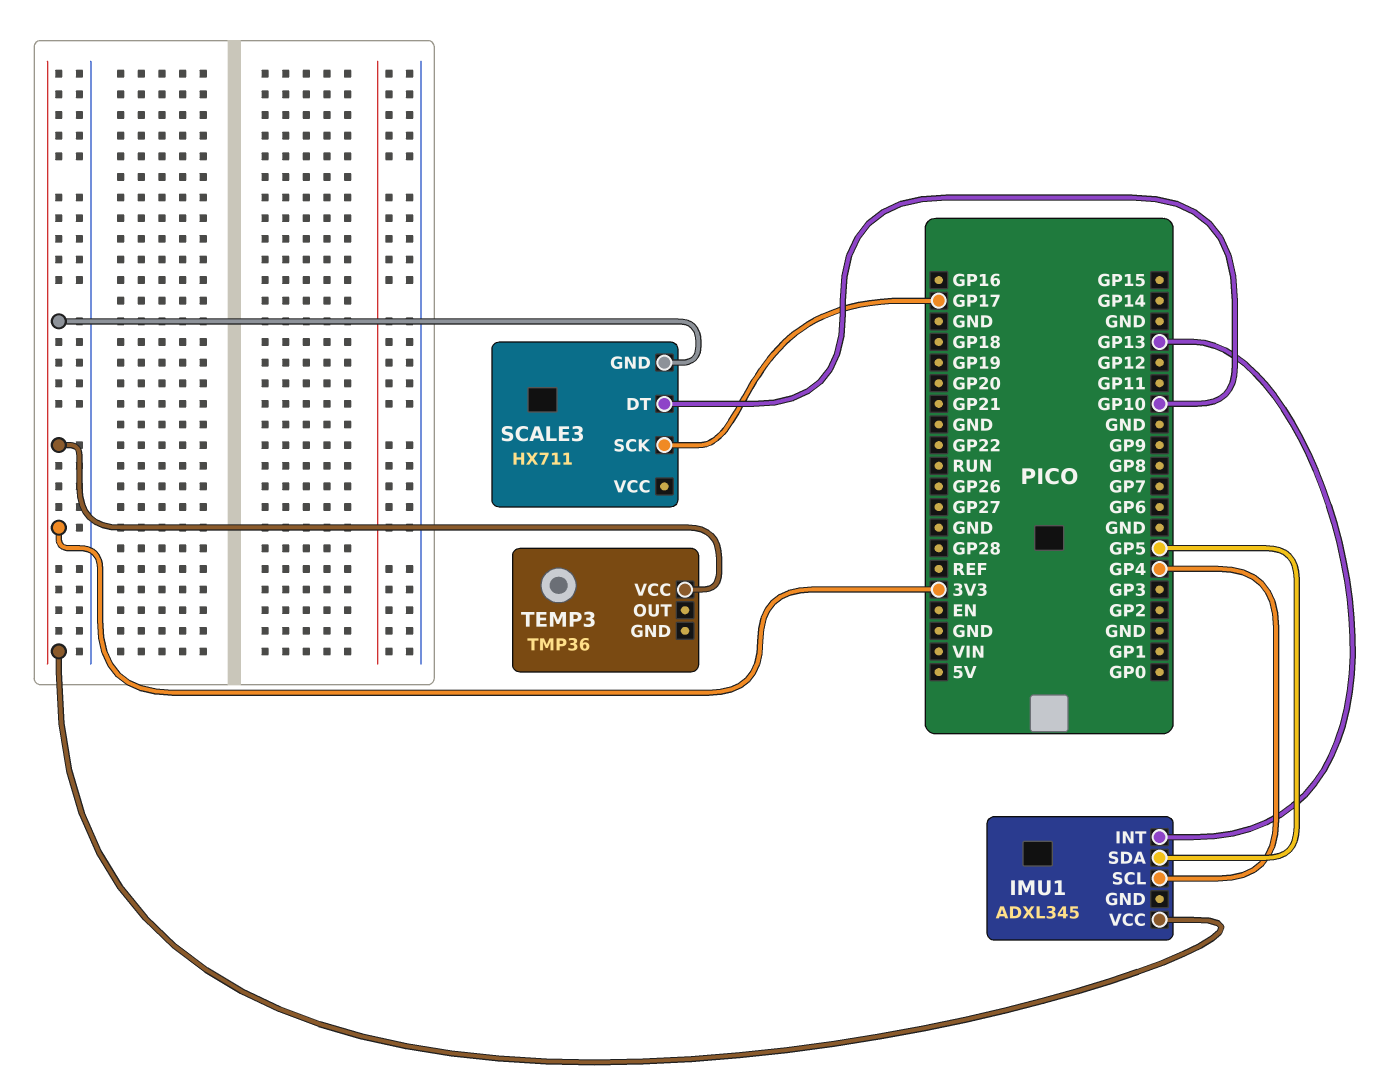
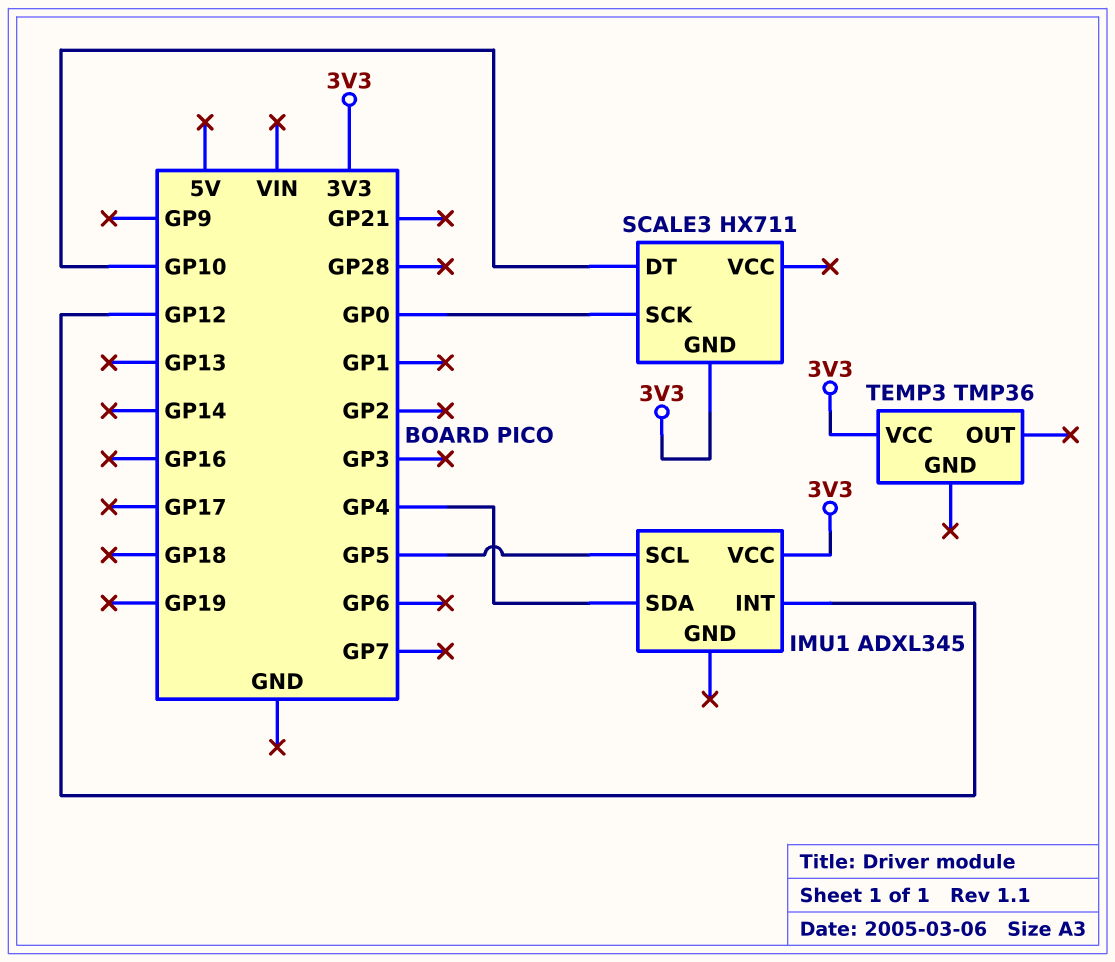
IMU1 pin INT: GP13 -> GP12
IMU1 pin SCL: GP4 -> GP5
IMU1 pin SDA: GP5 -> GP4
SCALE3 pin SCK: GP17 -> GP0

